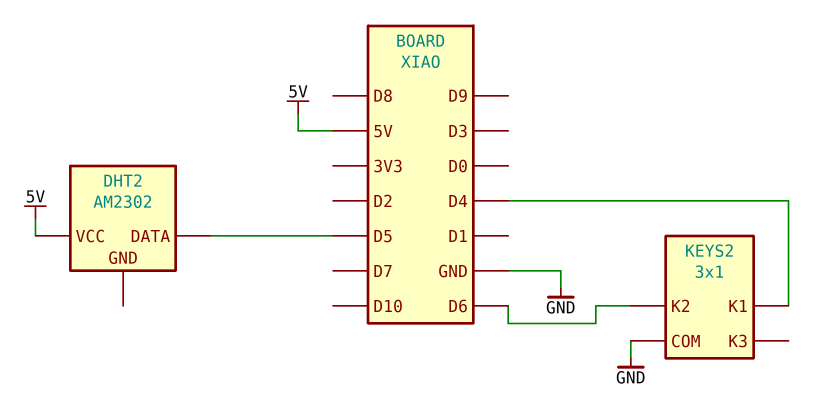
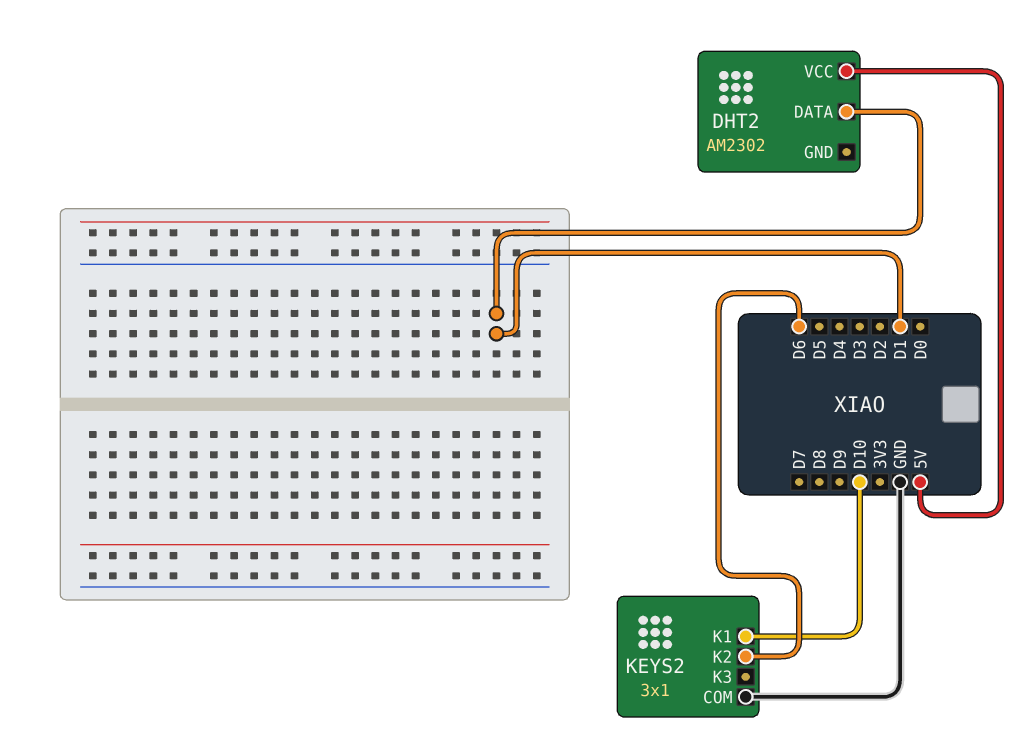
DHT2 pin DATA: D5 -> D1
KEYS2 pin K1: D4 -> D10

